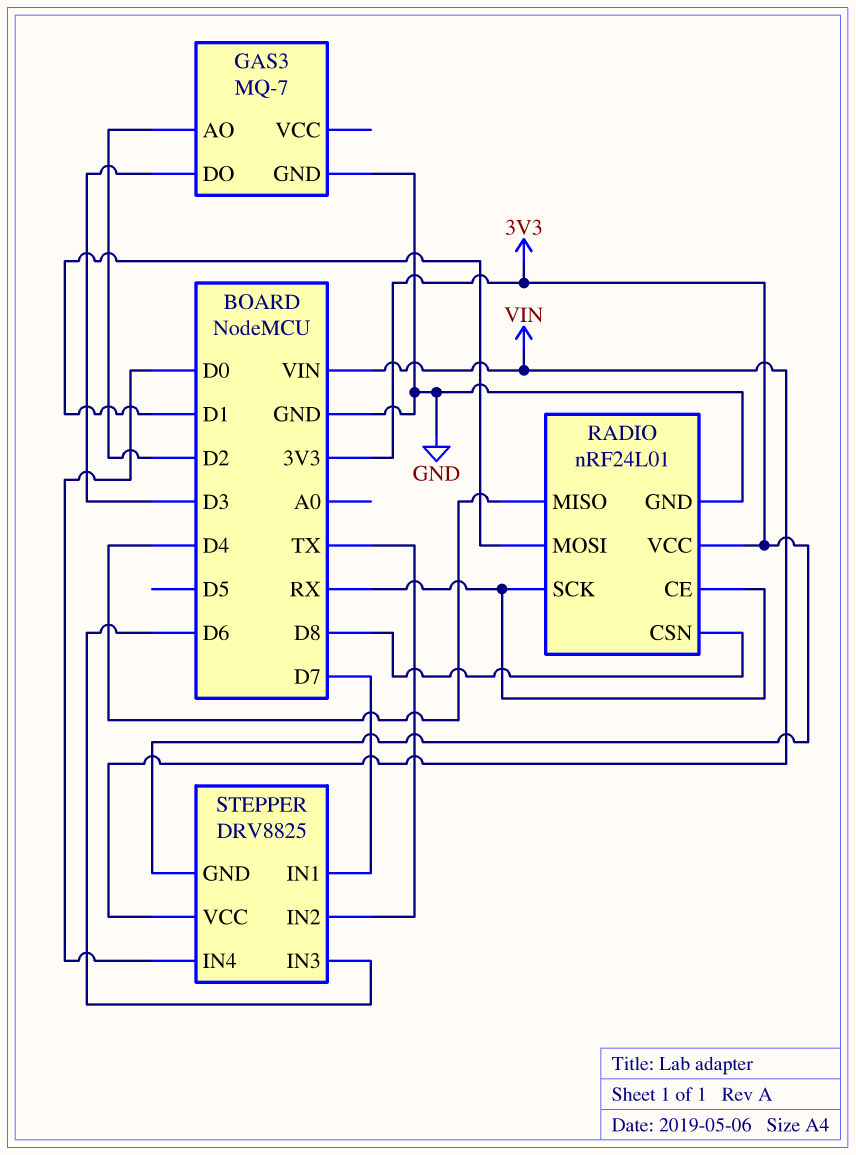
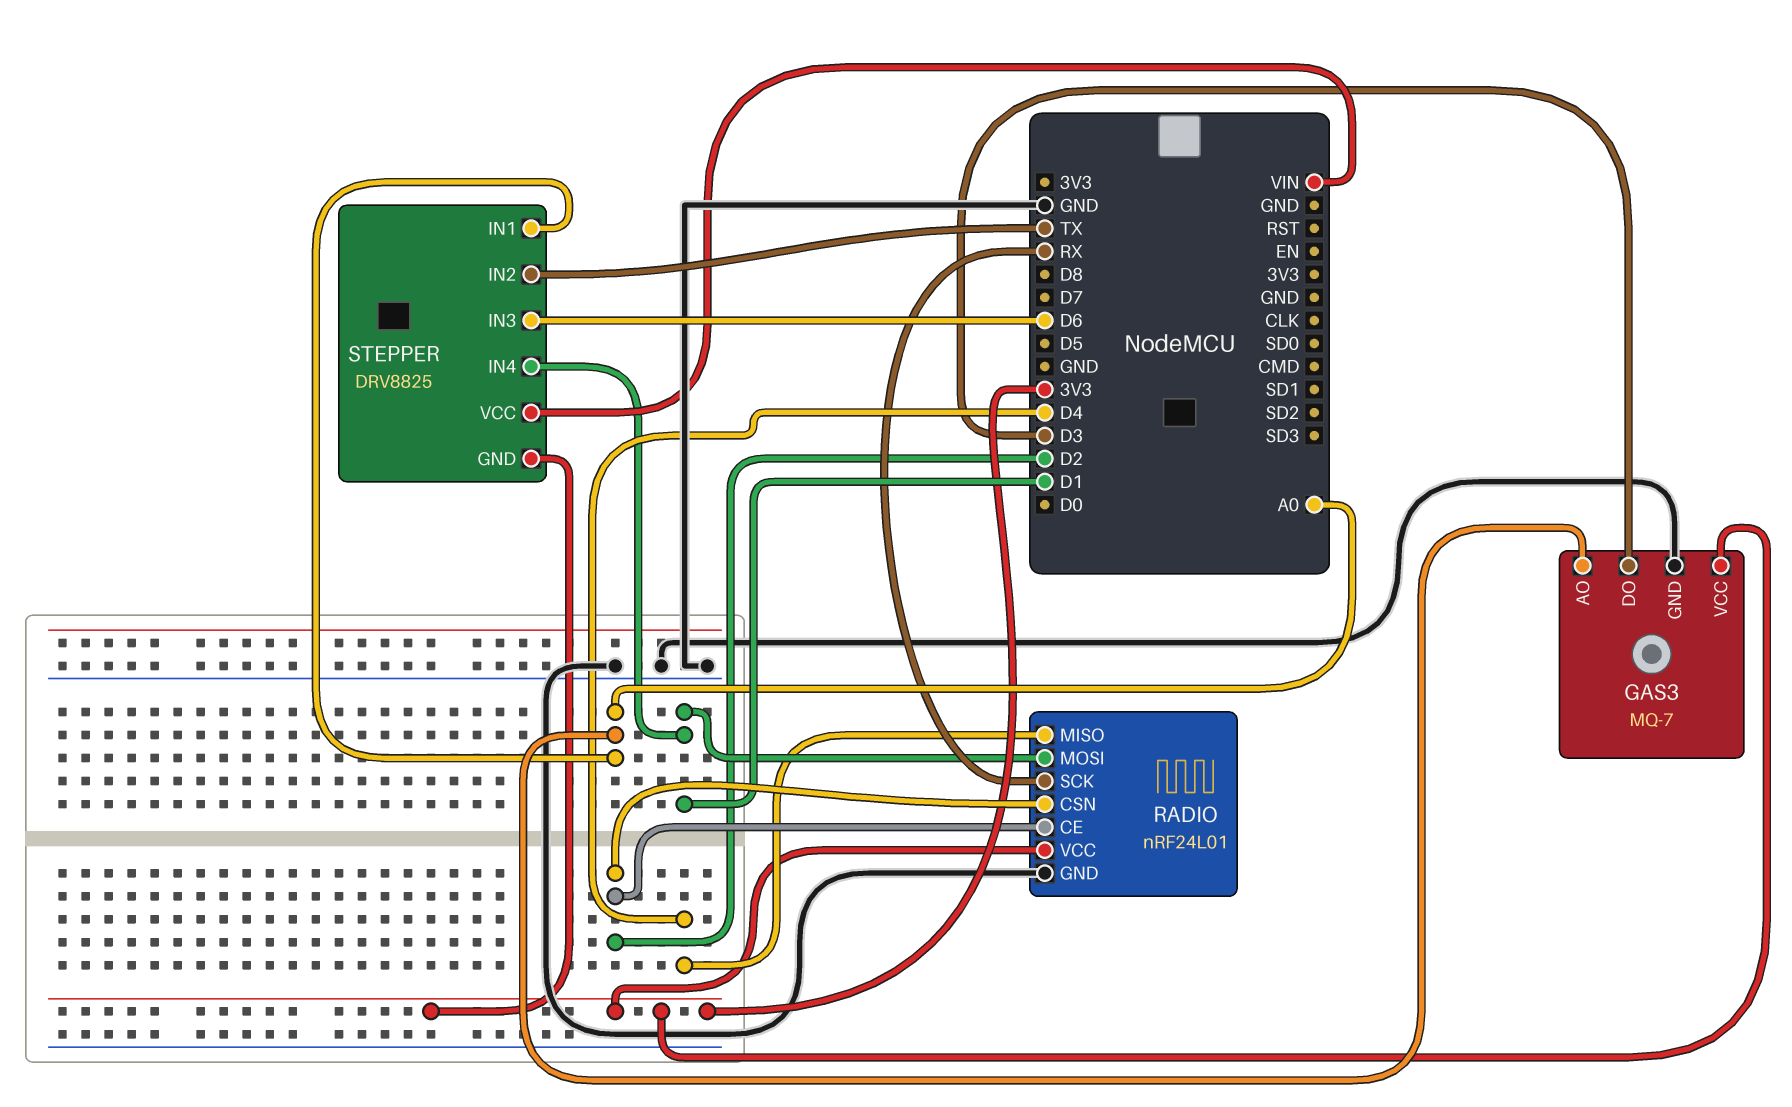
GAS3 pin AO: D2 -> A0
GAS3 pin VCC: none -> 3V3
RADIO pin CE: RX -> D2
RADIO pin CSN: D8 -> D2
STEPPER pin IN1: D7 -> A0
STEPPER pin IN4: D0 -> D1

